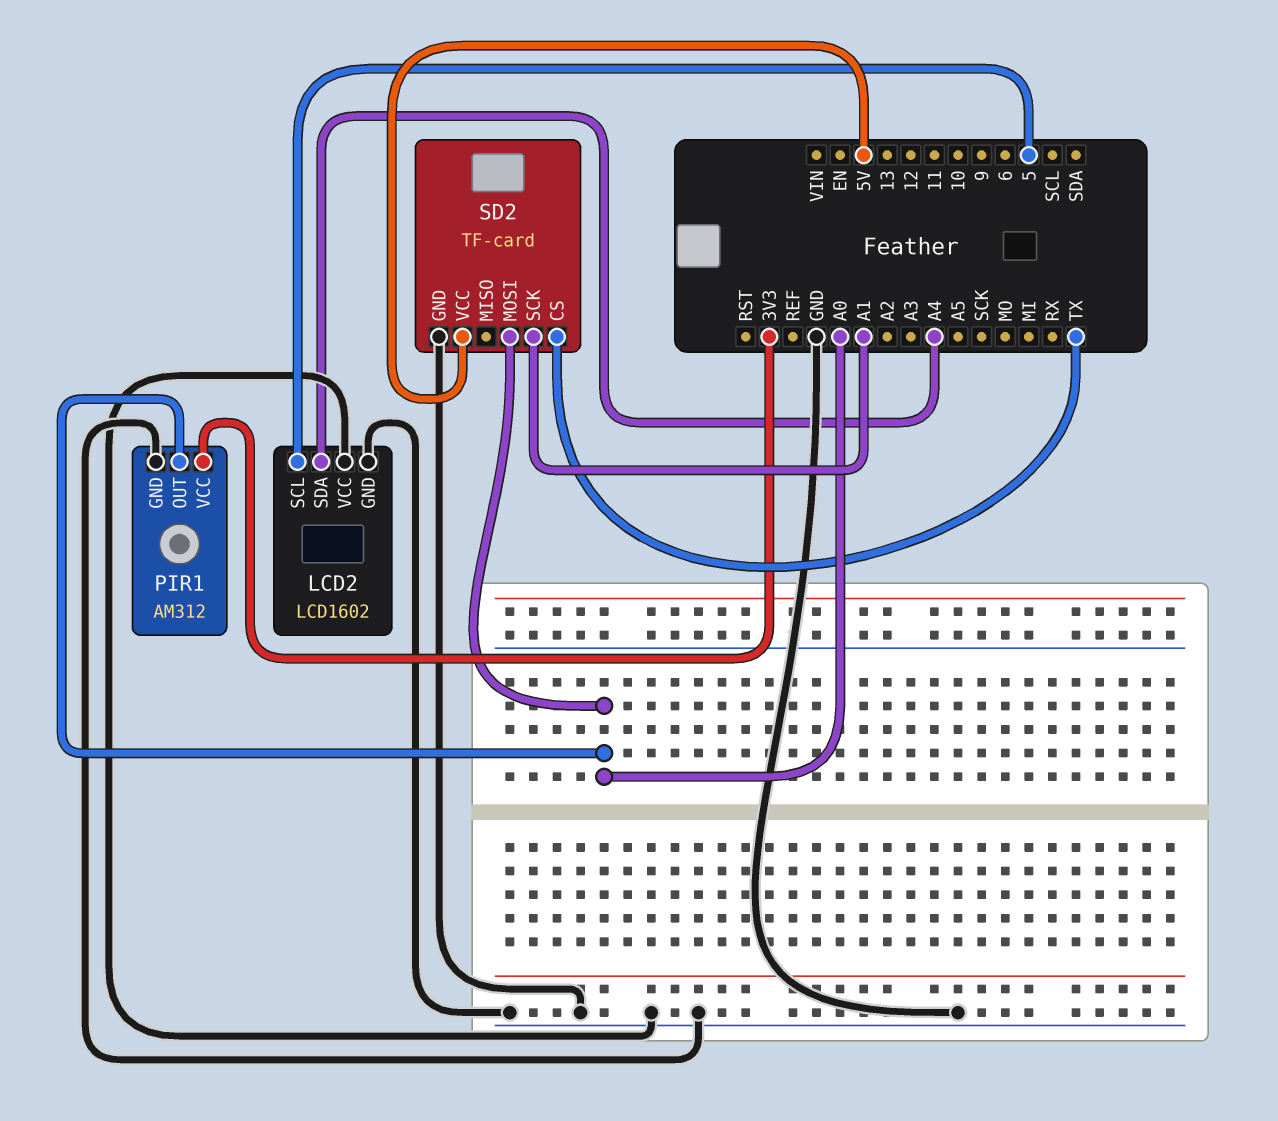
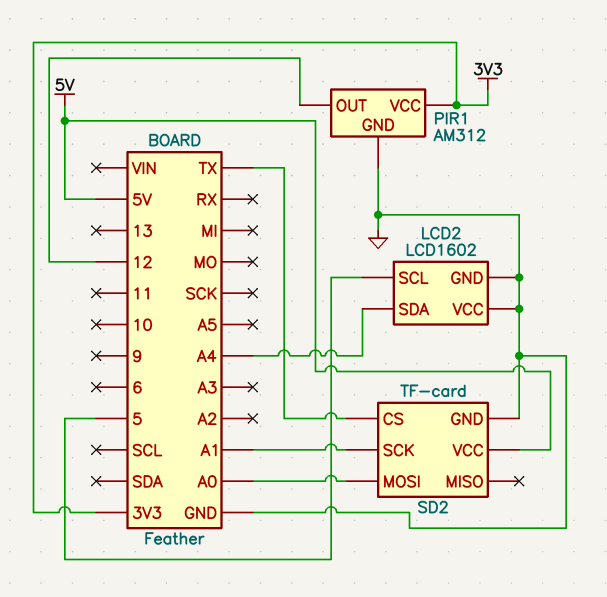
PIR1 pin OUT: A0 -> 12

